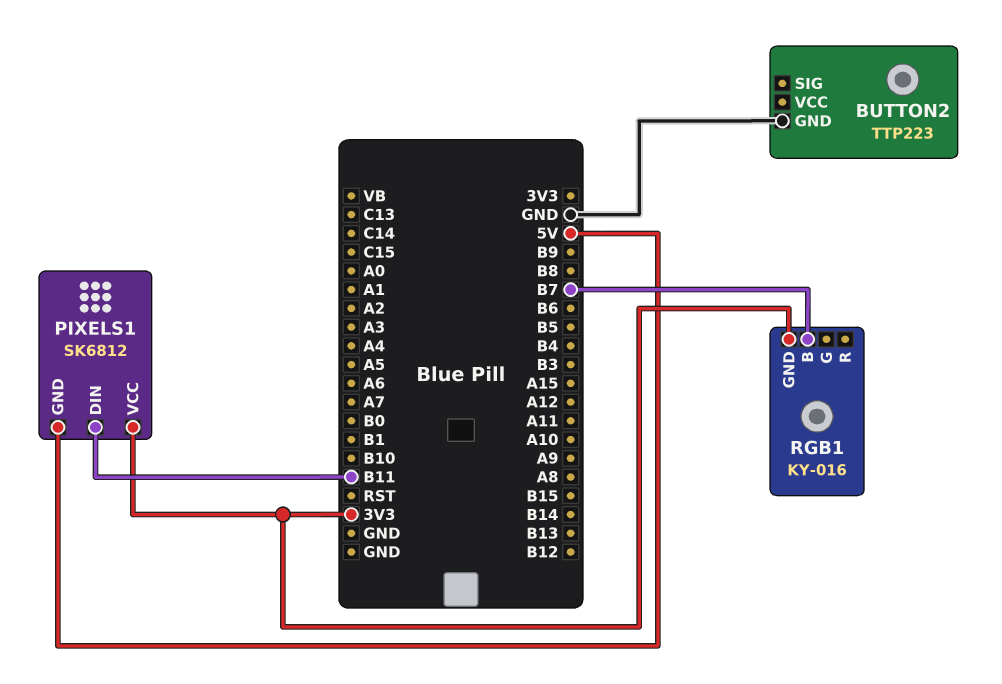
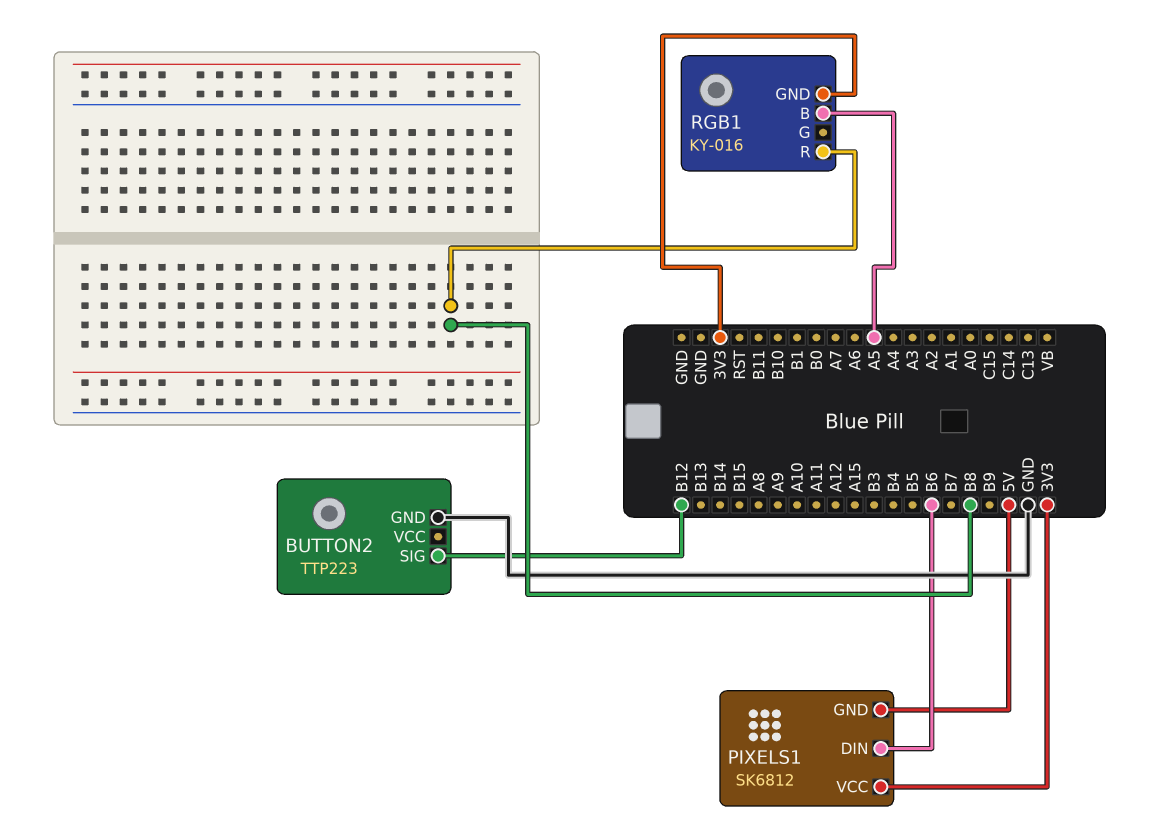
BUTTON2 pin SIG: none -> B12
PIXELS1 pin DIN: B11 -> B6
RGB1 pin B: B7 -> A5
RGB1 pin R: none -> B8

